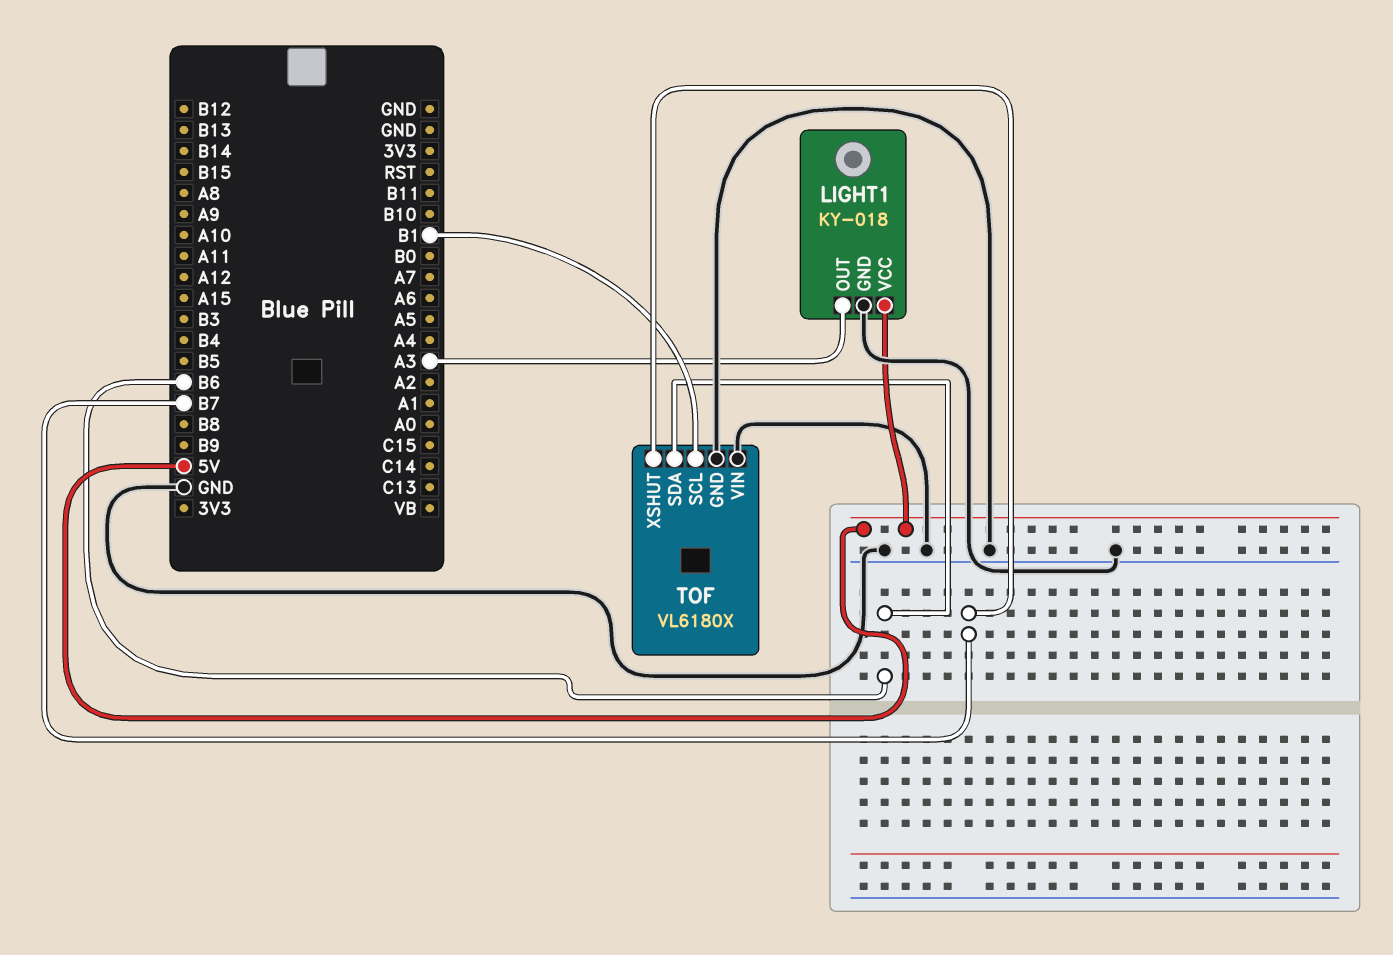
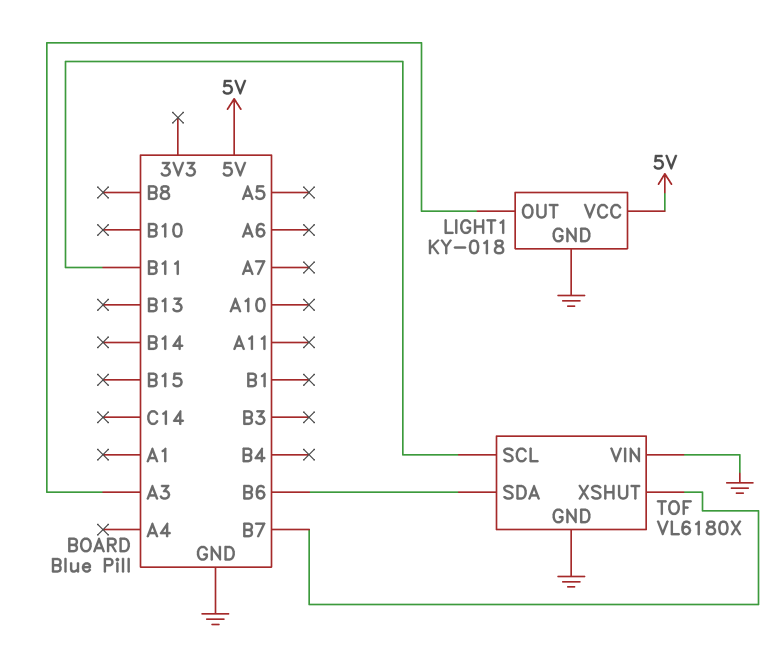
TOF pin SCL: B1 -> B11

